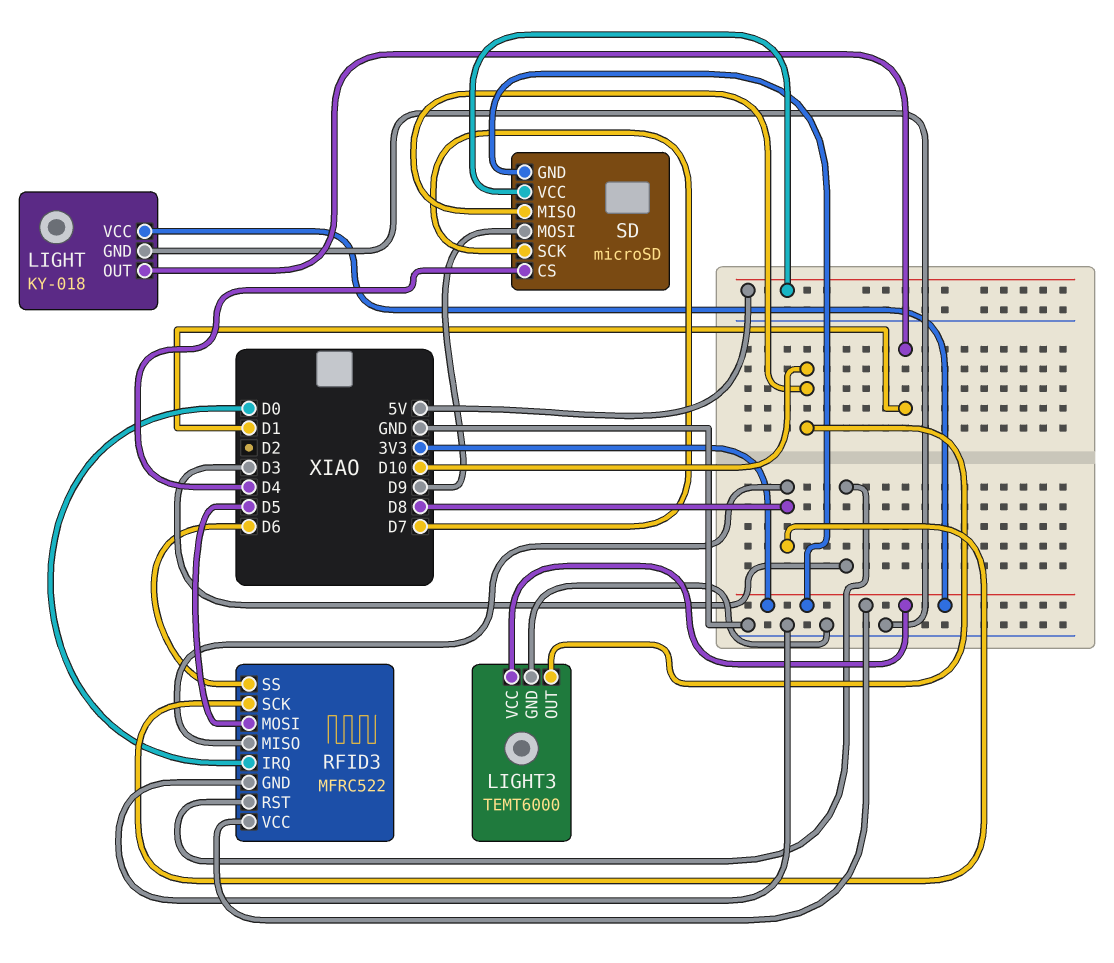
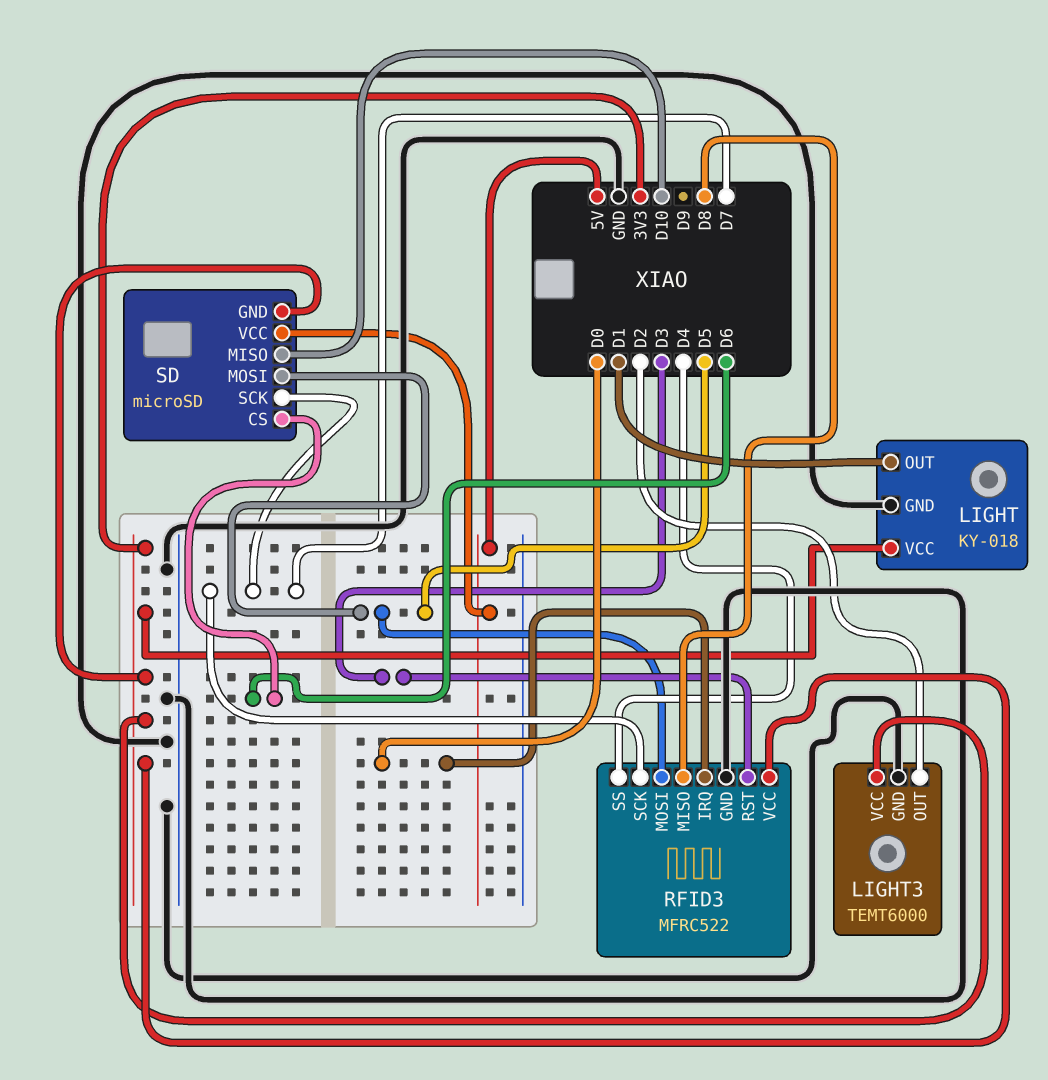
LIGHT3 pin OUT: D10 -> D2
RFID3 pin SCK: D8 -> D7
RFID3 pin SS: D6 -> D4
SD pin CS: D4 -> D6
SD pin MOSI: D9 -> D5

